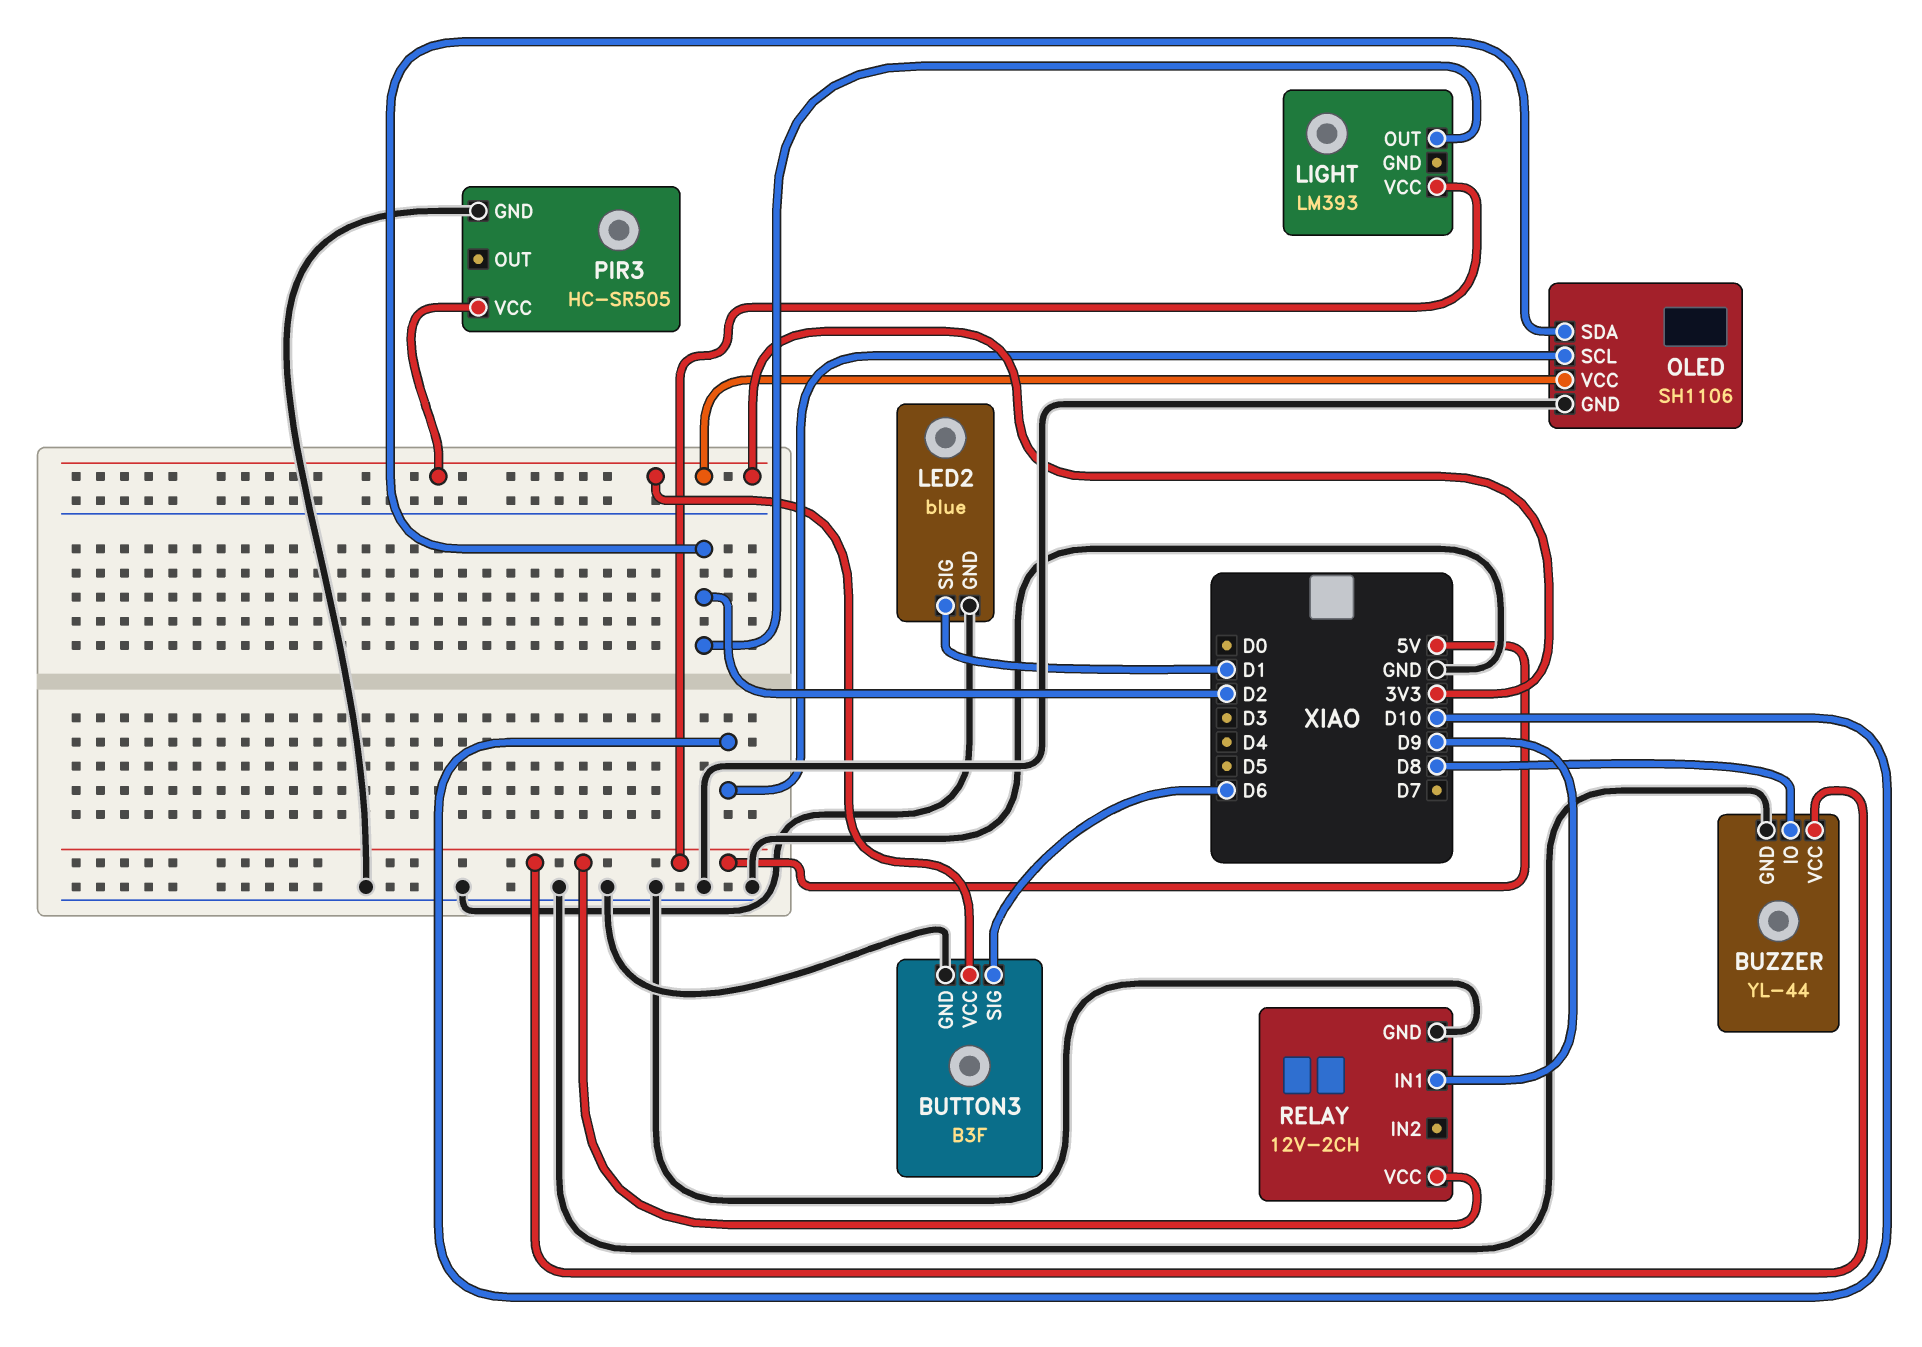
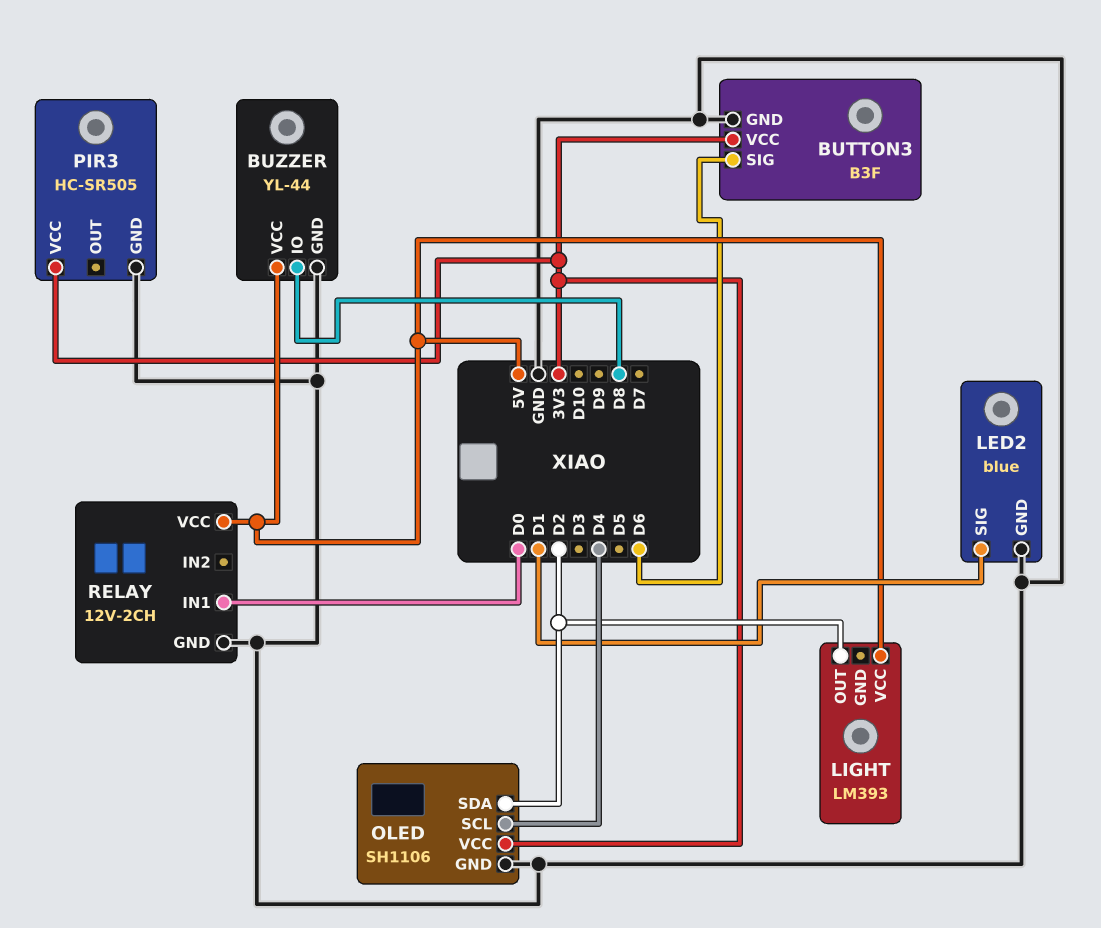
OLED pin SCL: D10 -> D4
RELAY pin IN1: D9 -> D0

